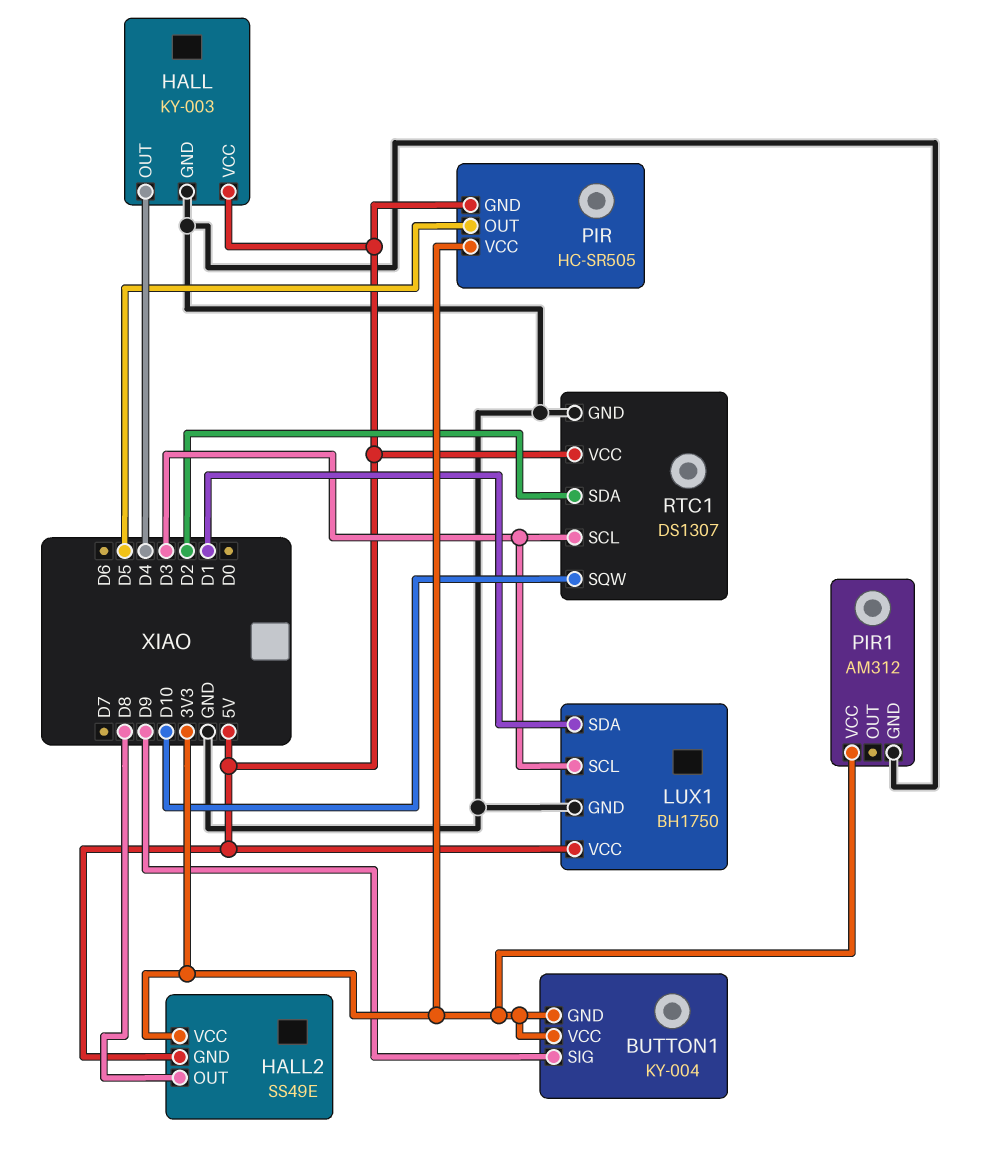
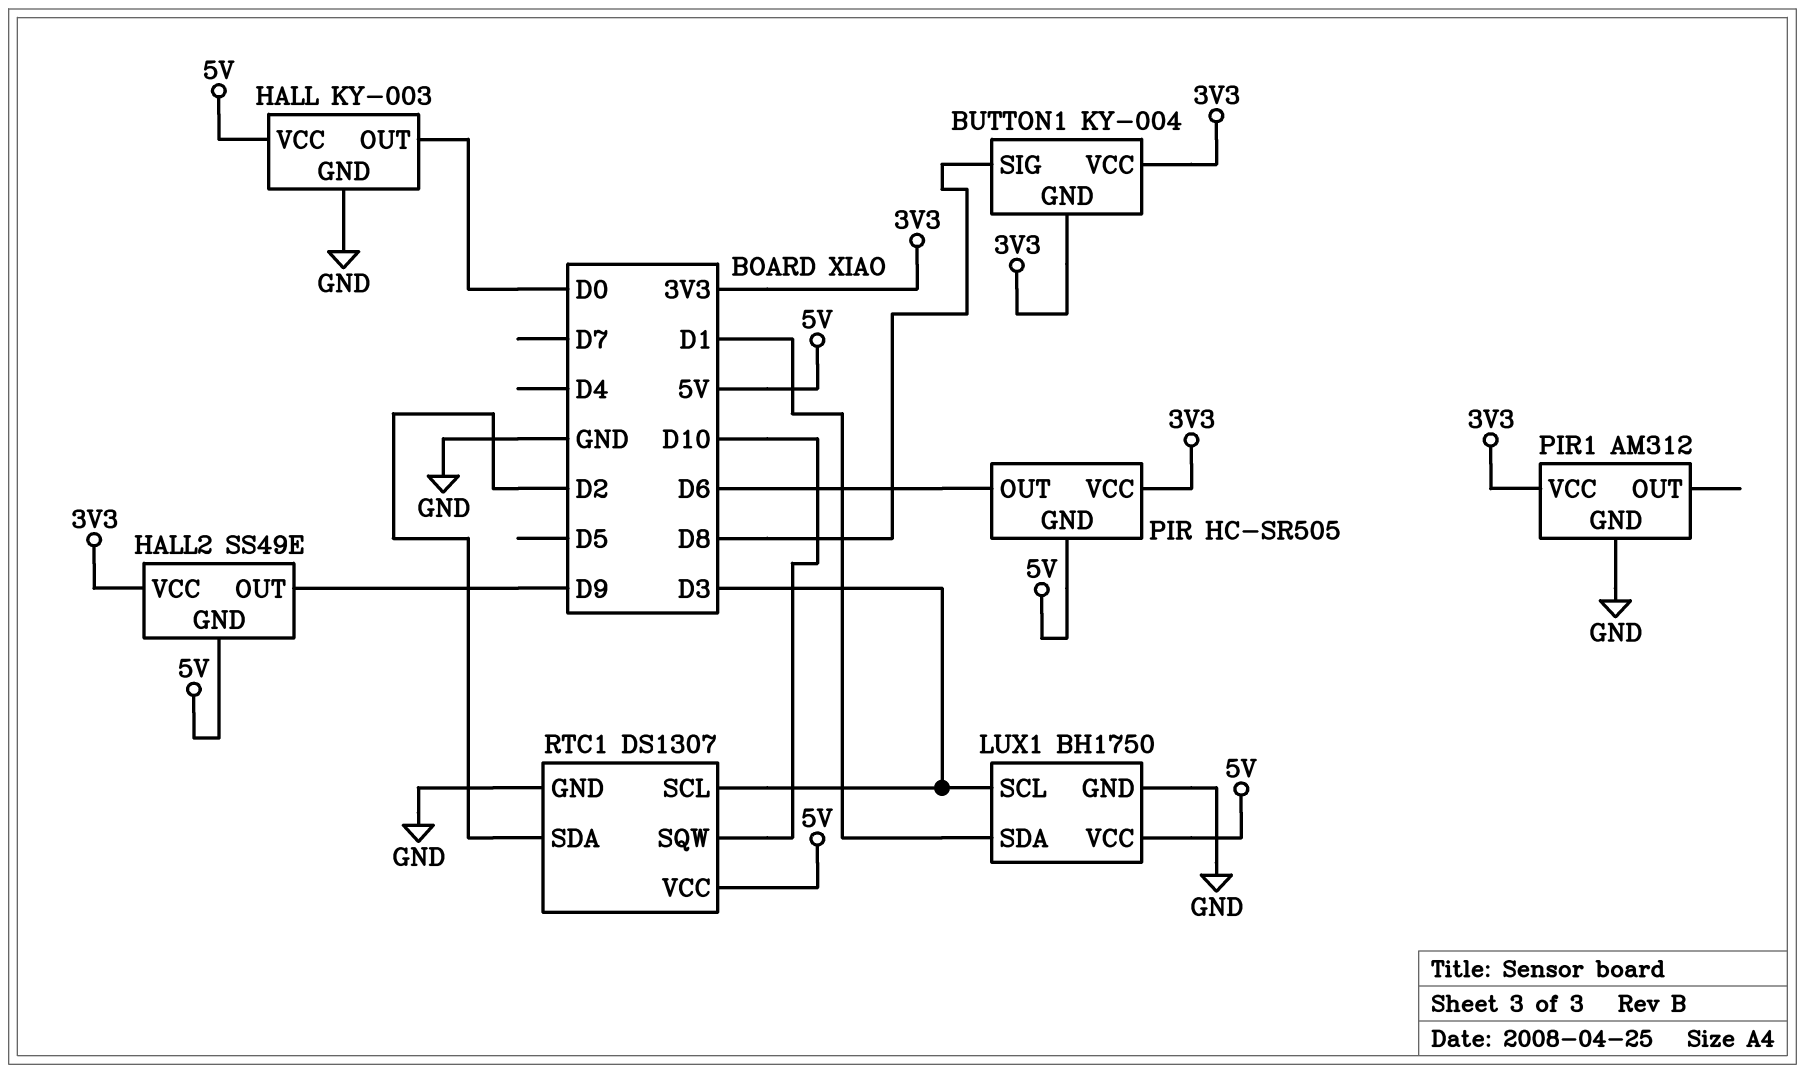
BUTTON1 pin SIG: D9 -> D8
HALL pin OUT: D4 -> D0
HALL2 pin OUT: D8 -> D9
PIR pin OUT: D5 -> D6

